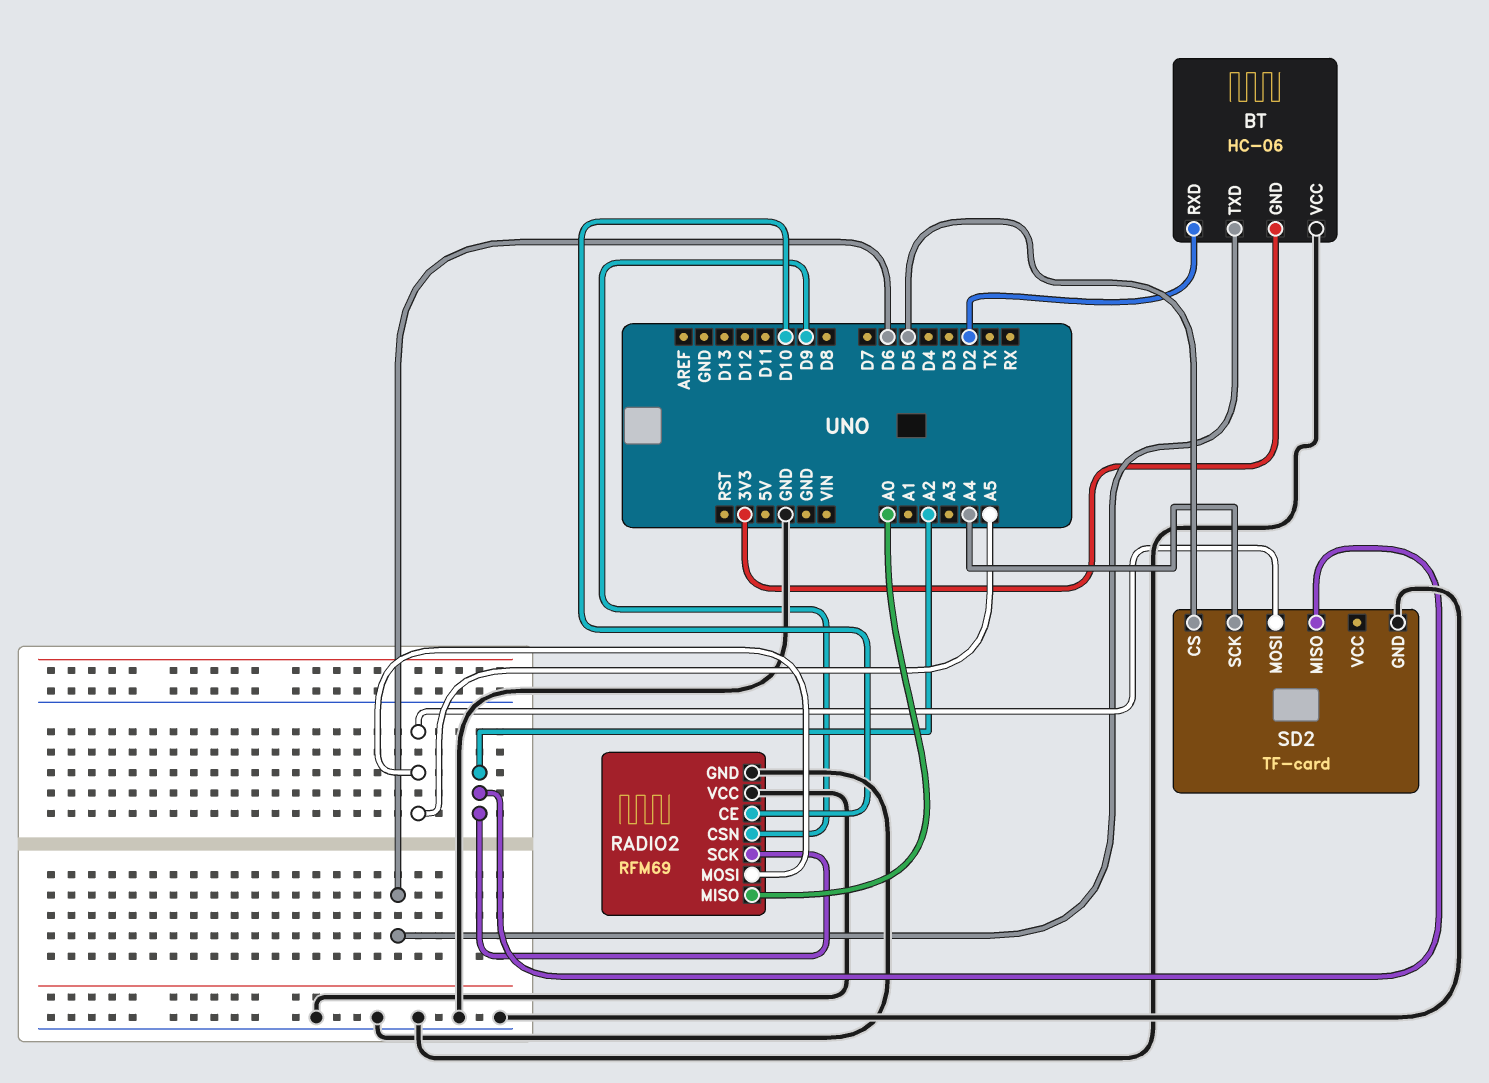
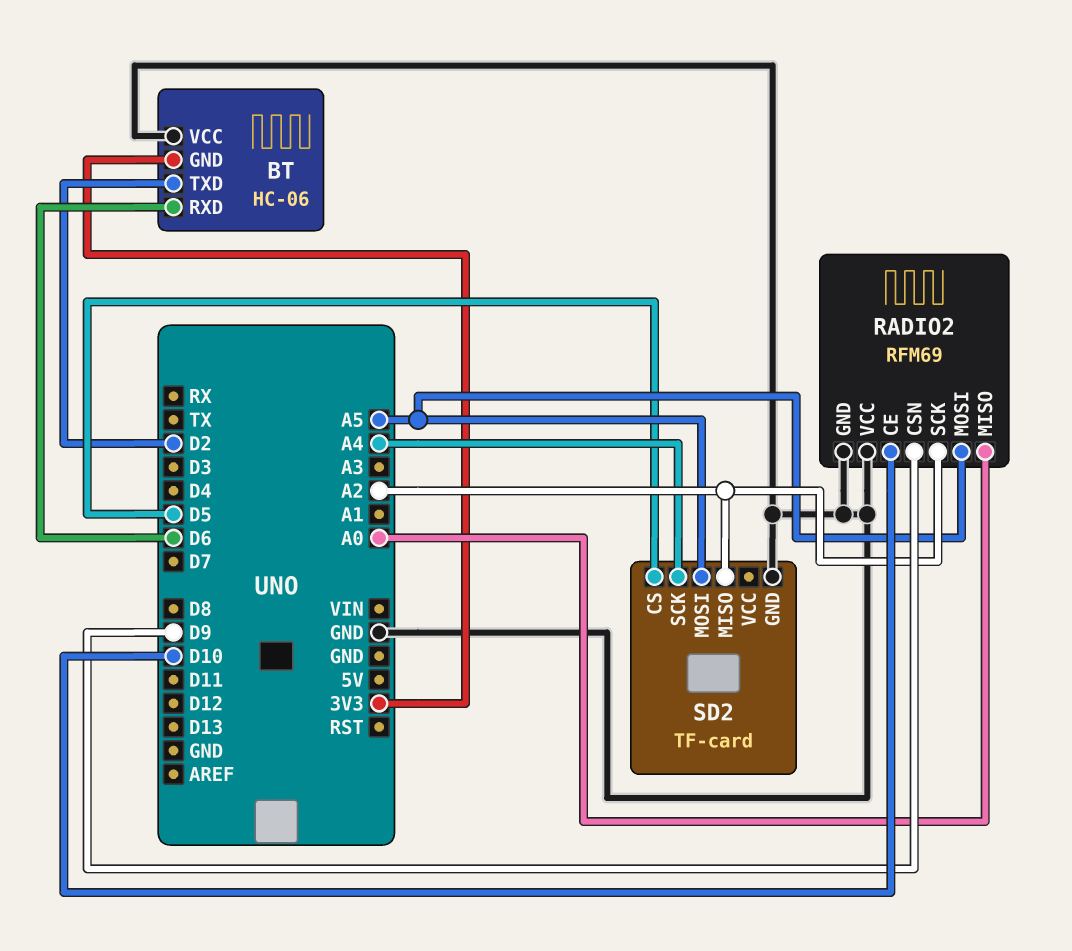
BT pin RXD: D2 -> D6
BT pin TXD: D6 -> D2

